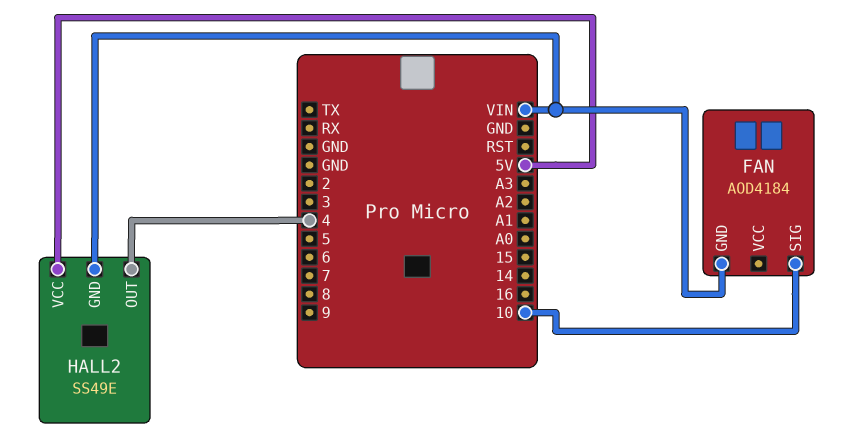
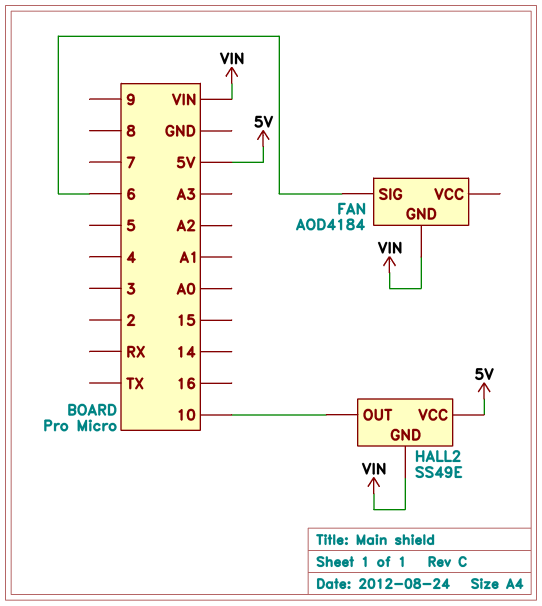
FAN pin SIG: 10 -> 6
HALL2 pin OUT: 4 -> 10

